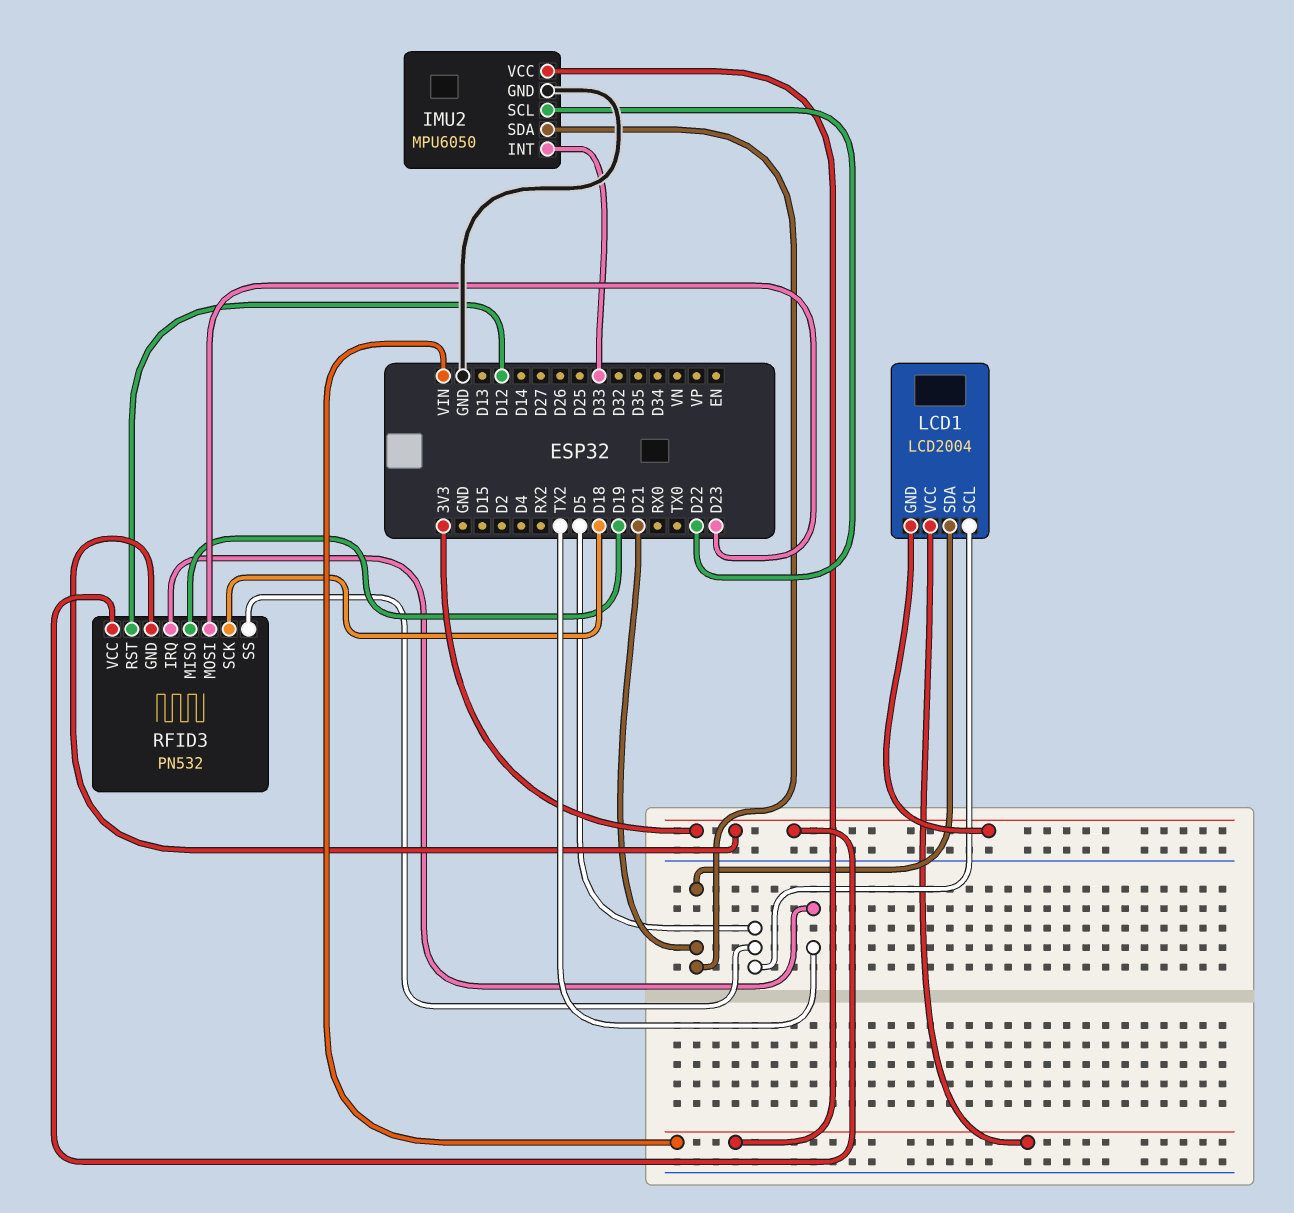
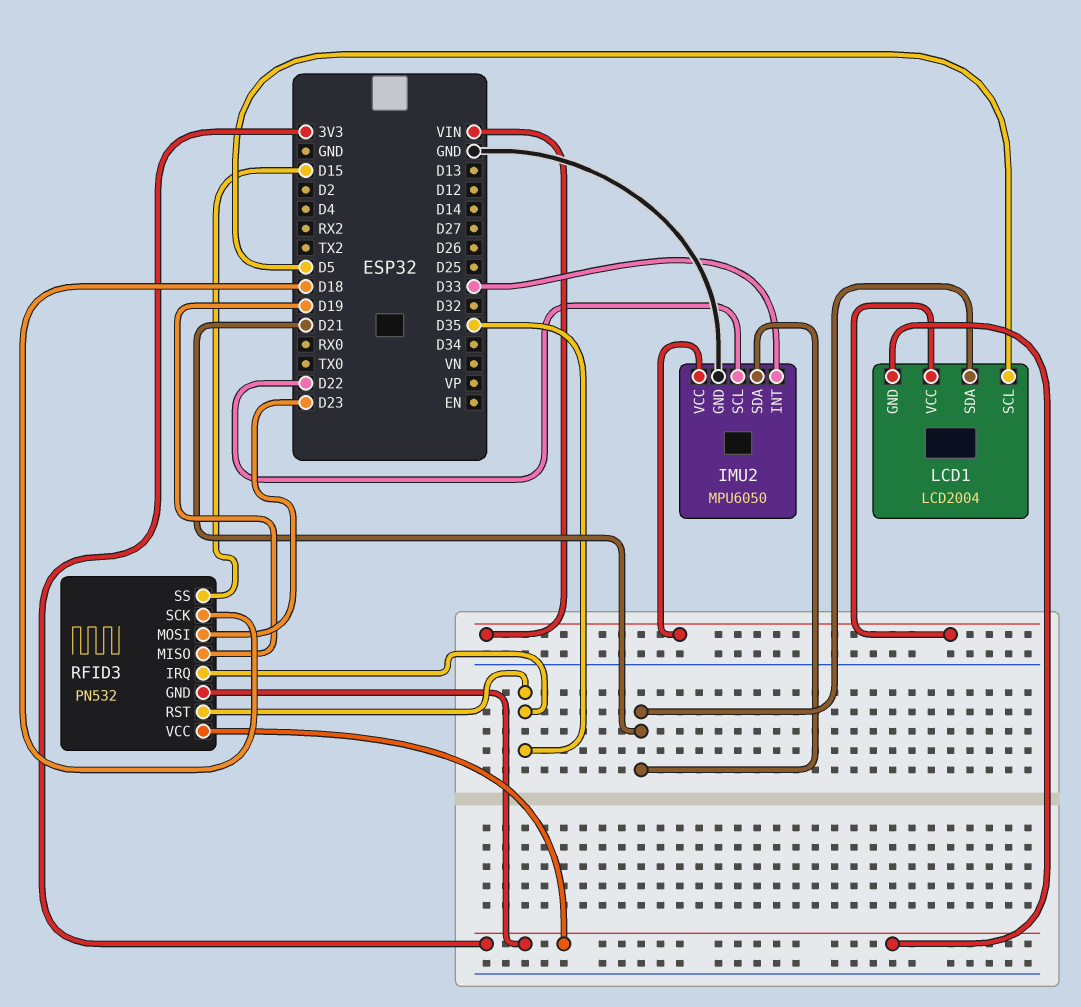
RFID3 pin IRQ: TX2 -> D35
RFID3 pin RST: D12 -> D35
RFID3 pin SS: D5 -> D15

